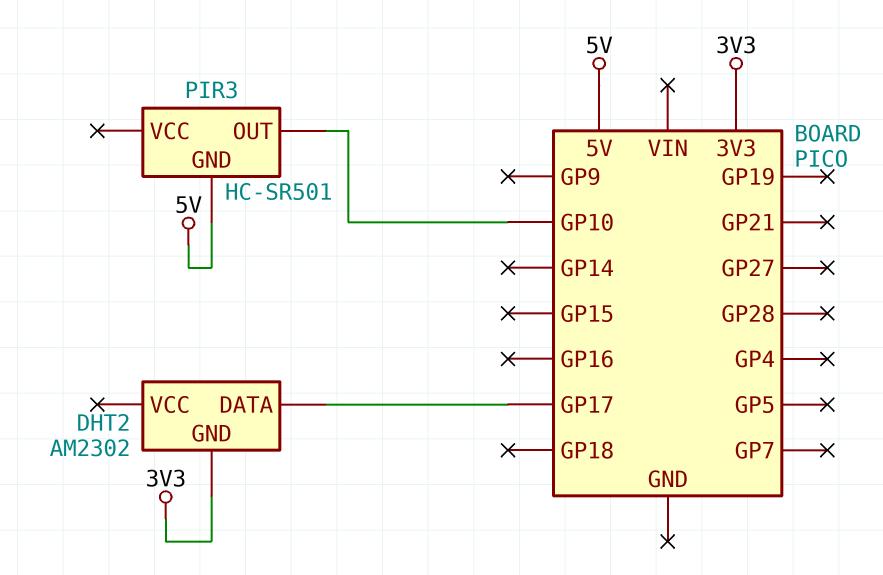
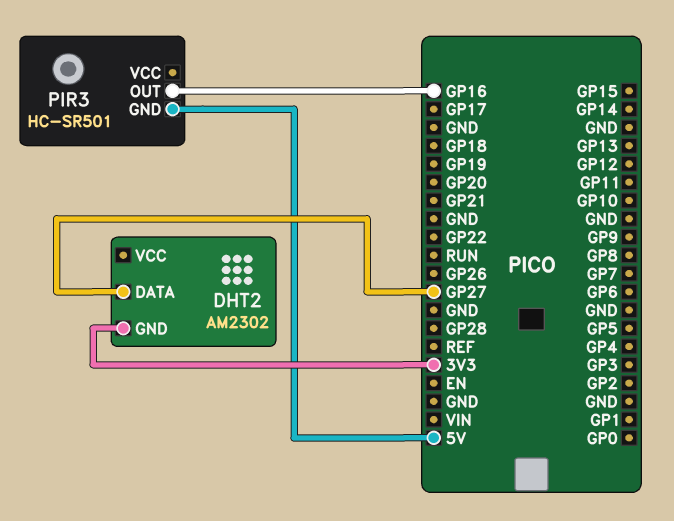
DHT2 pin DATA: GP17 -> GP27
PIR3 pin OUT: GP10 -> GP16

